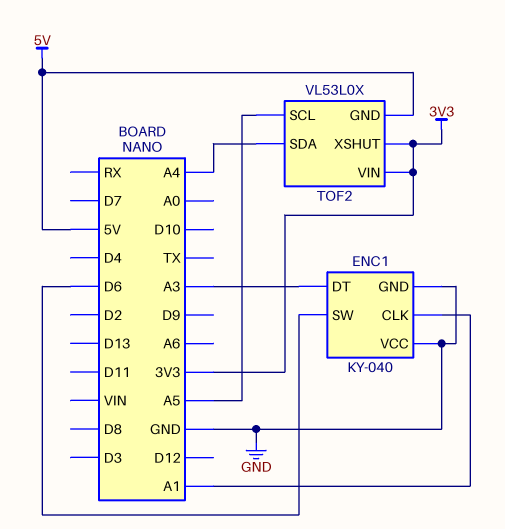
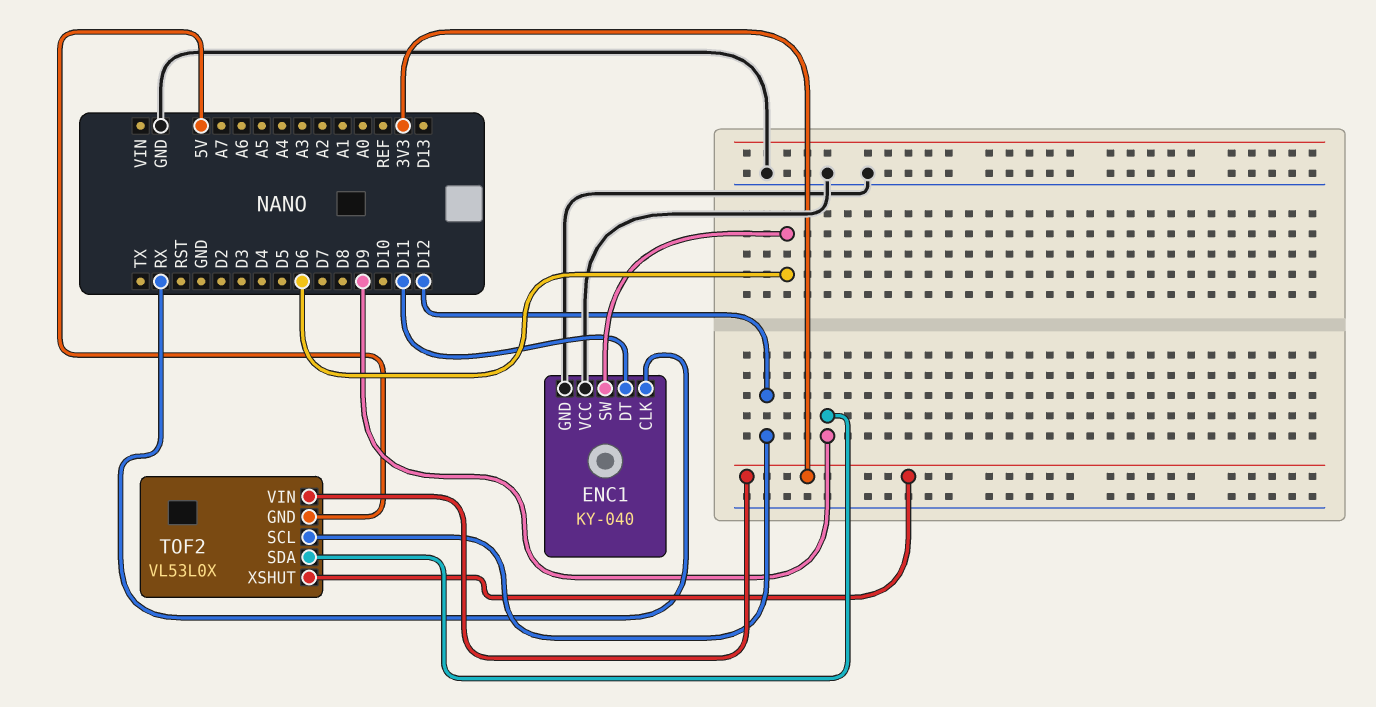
ENC1 pin CLK: A1 -> RX
ENC1 pin DT: A3 -> D11
TOF2 pin SCL: A5 -> D12
TOF2 pin SDA: A4 -> D9

